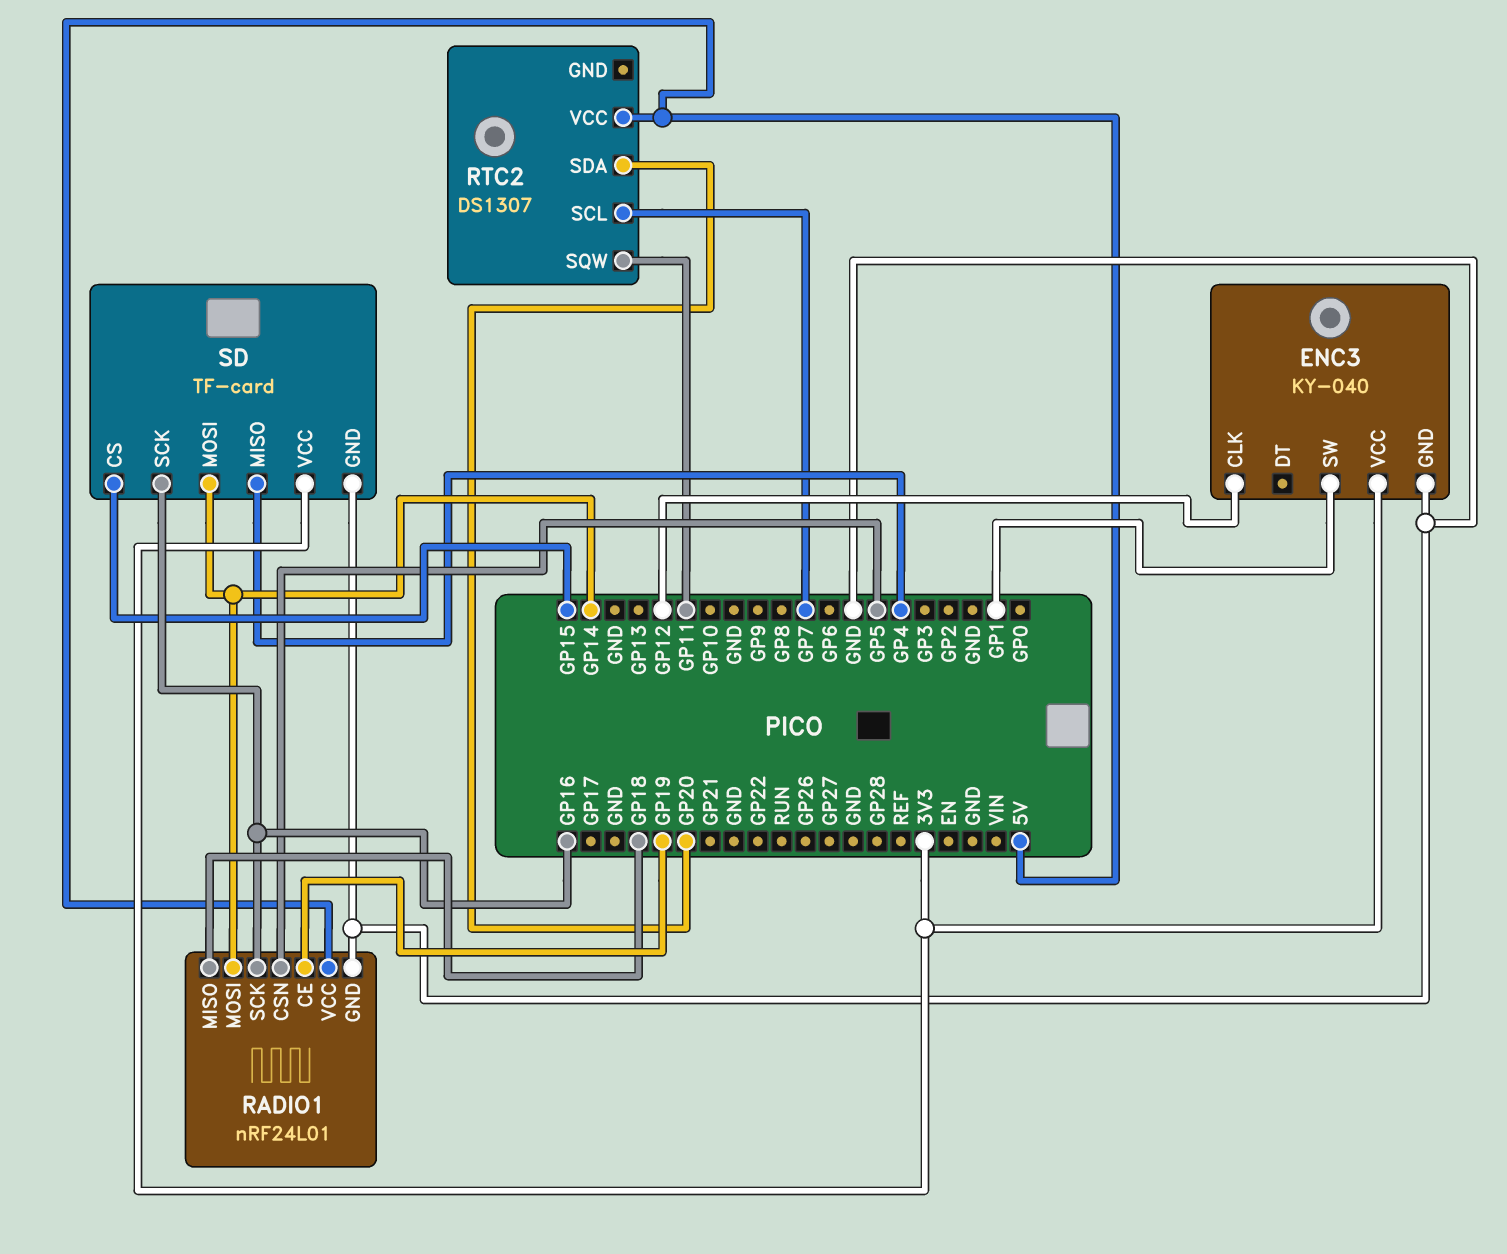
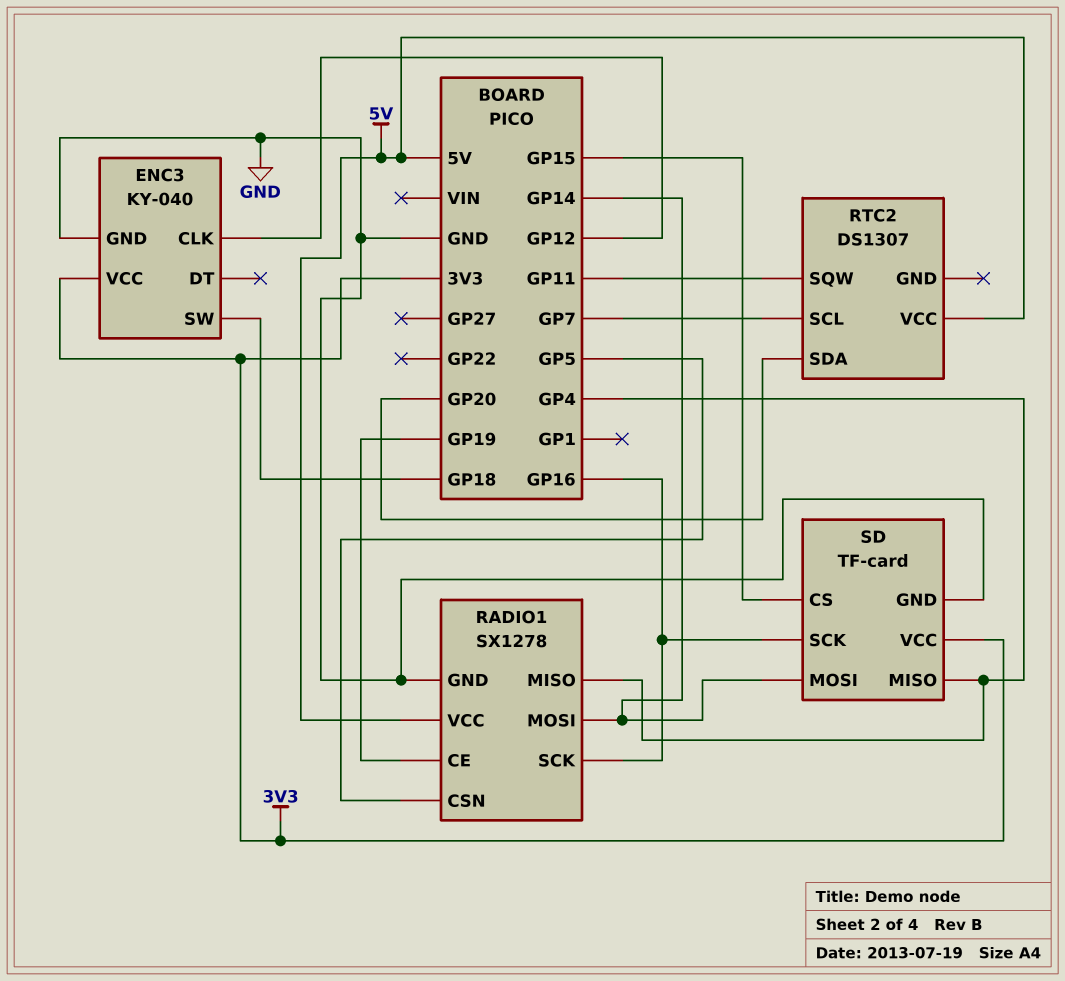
ENC3 pin SW: GP1 -> GP18
RADIO1: nRF24L01 -> SX1278
RADIO1 pin MISO: GP18 -> GP4

